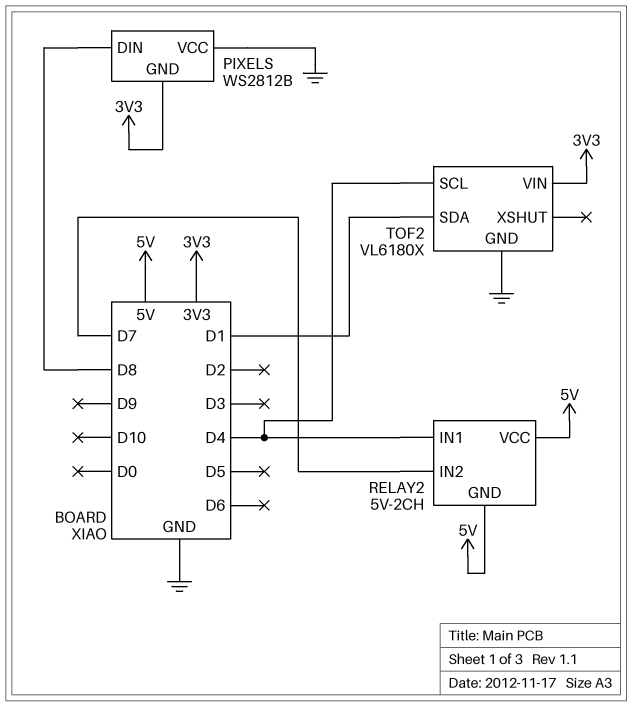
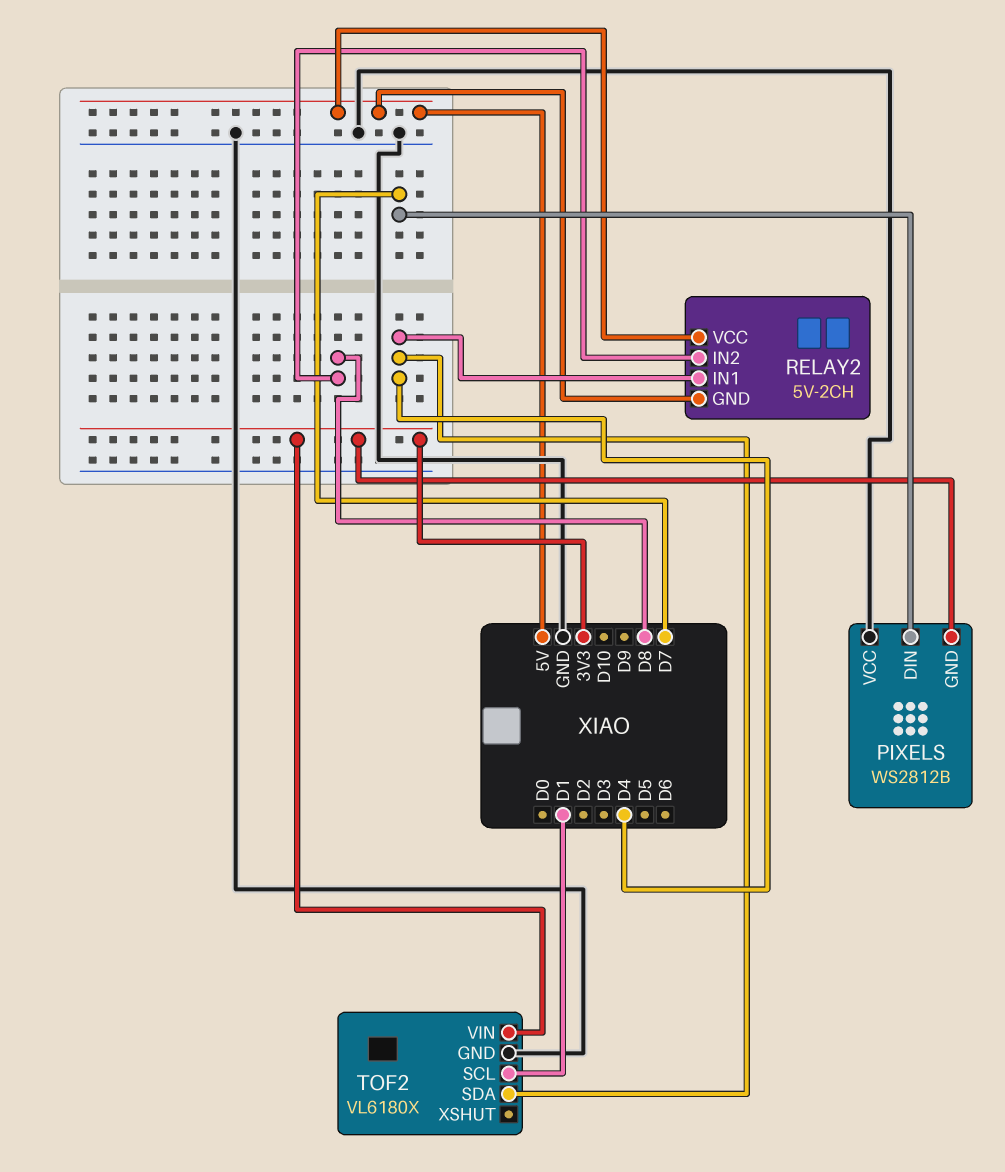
PIXELS pin DIN: D8 -> D7
RELAY2 pin IN2: D7 -> D8
TOF2 pin SCL: D4 -> D1
TOF2 pin SDA: D1 -> D4

